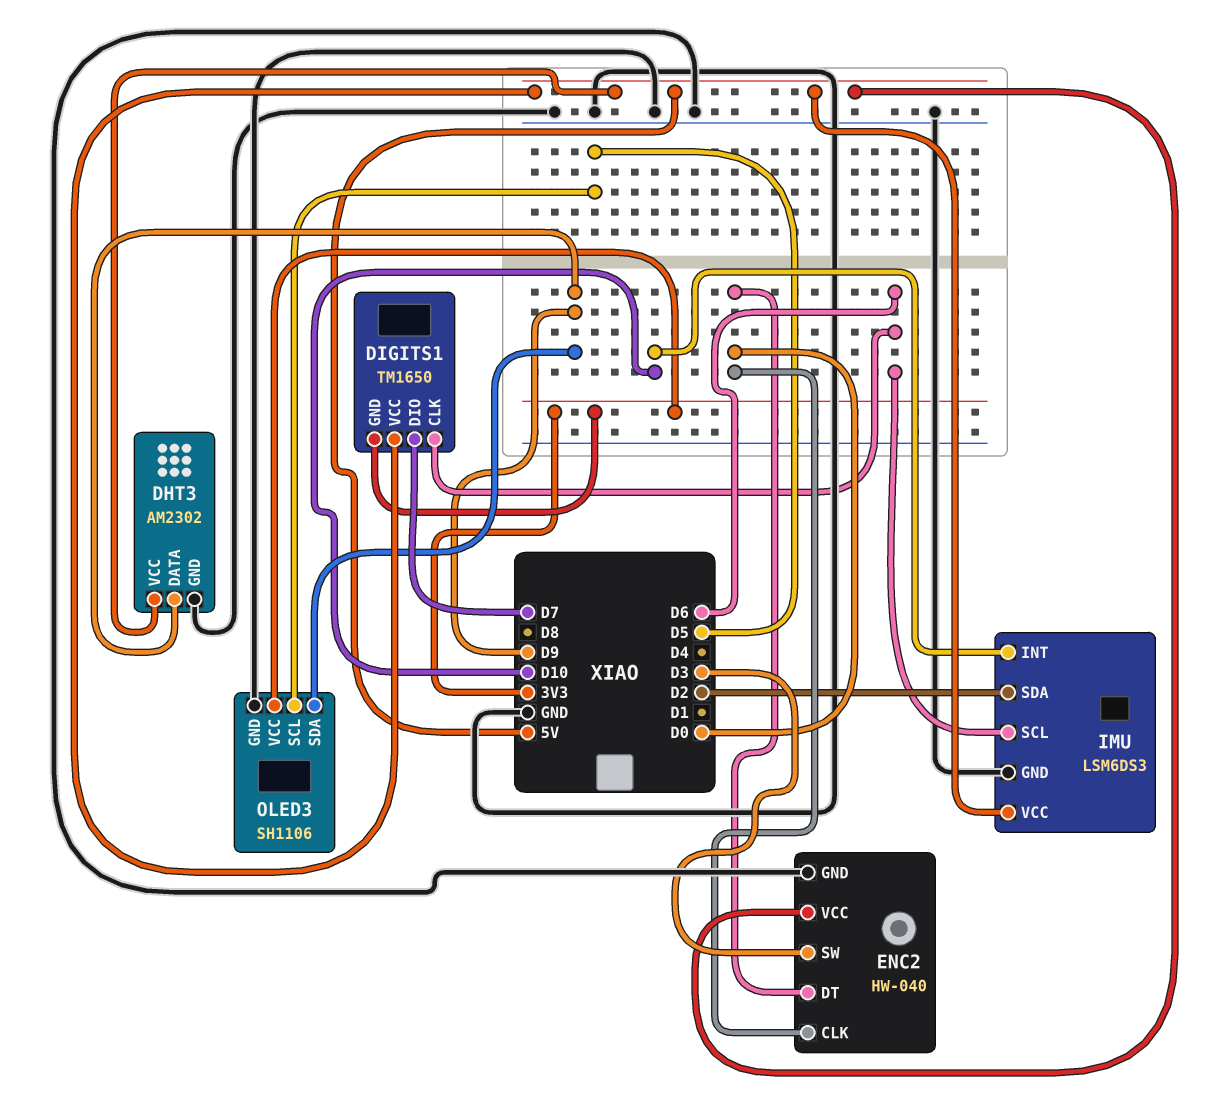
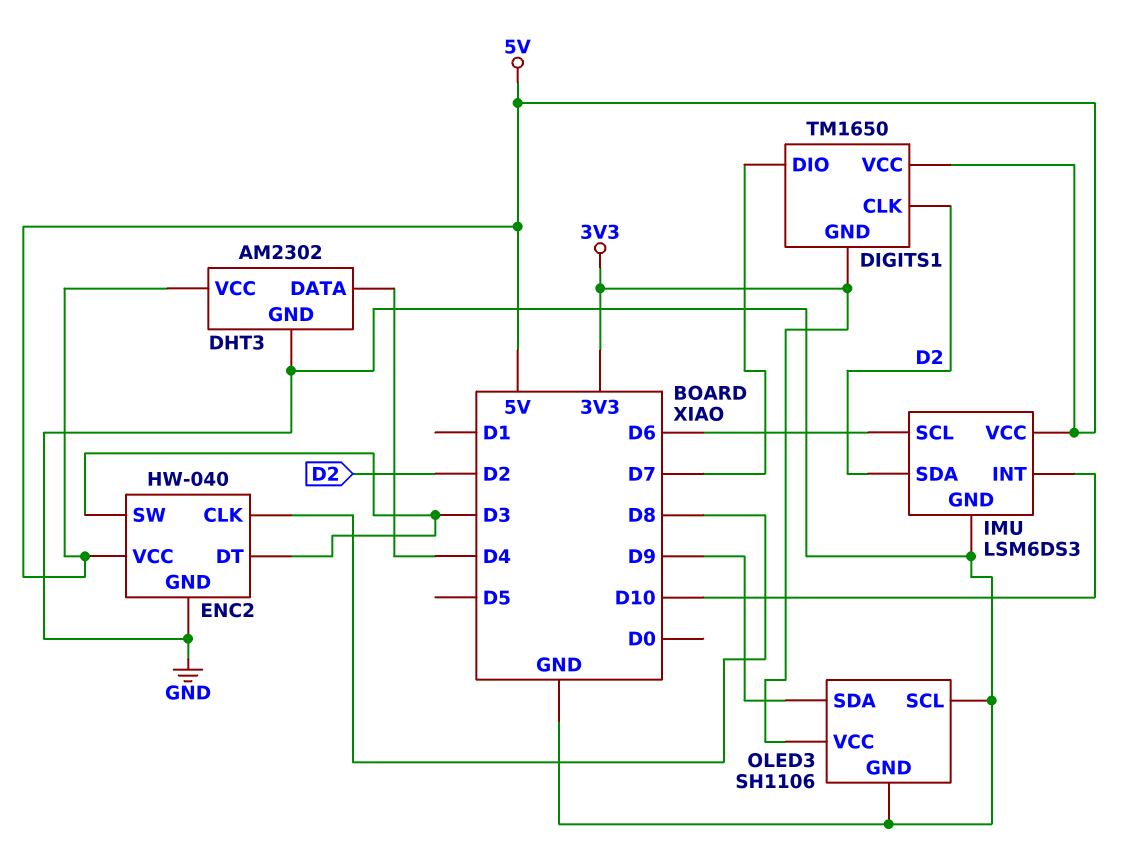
DHT3 pin DATA: D9 -> D4
DIGITS1 pin CLK: D6 -> D2
ENC2 pin CLK: D0 -> D8
ENC2 pin DT: D0 -> D3
OLED3 pin SCL: D5 -> GND

